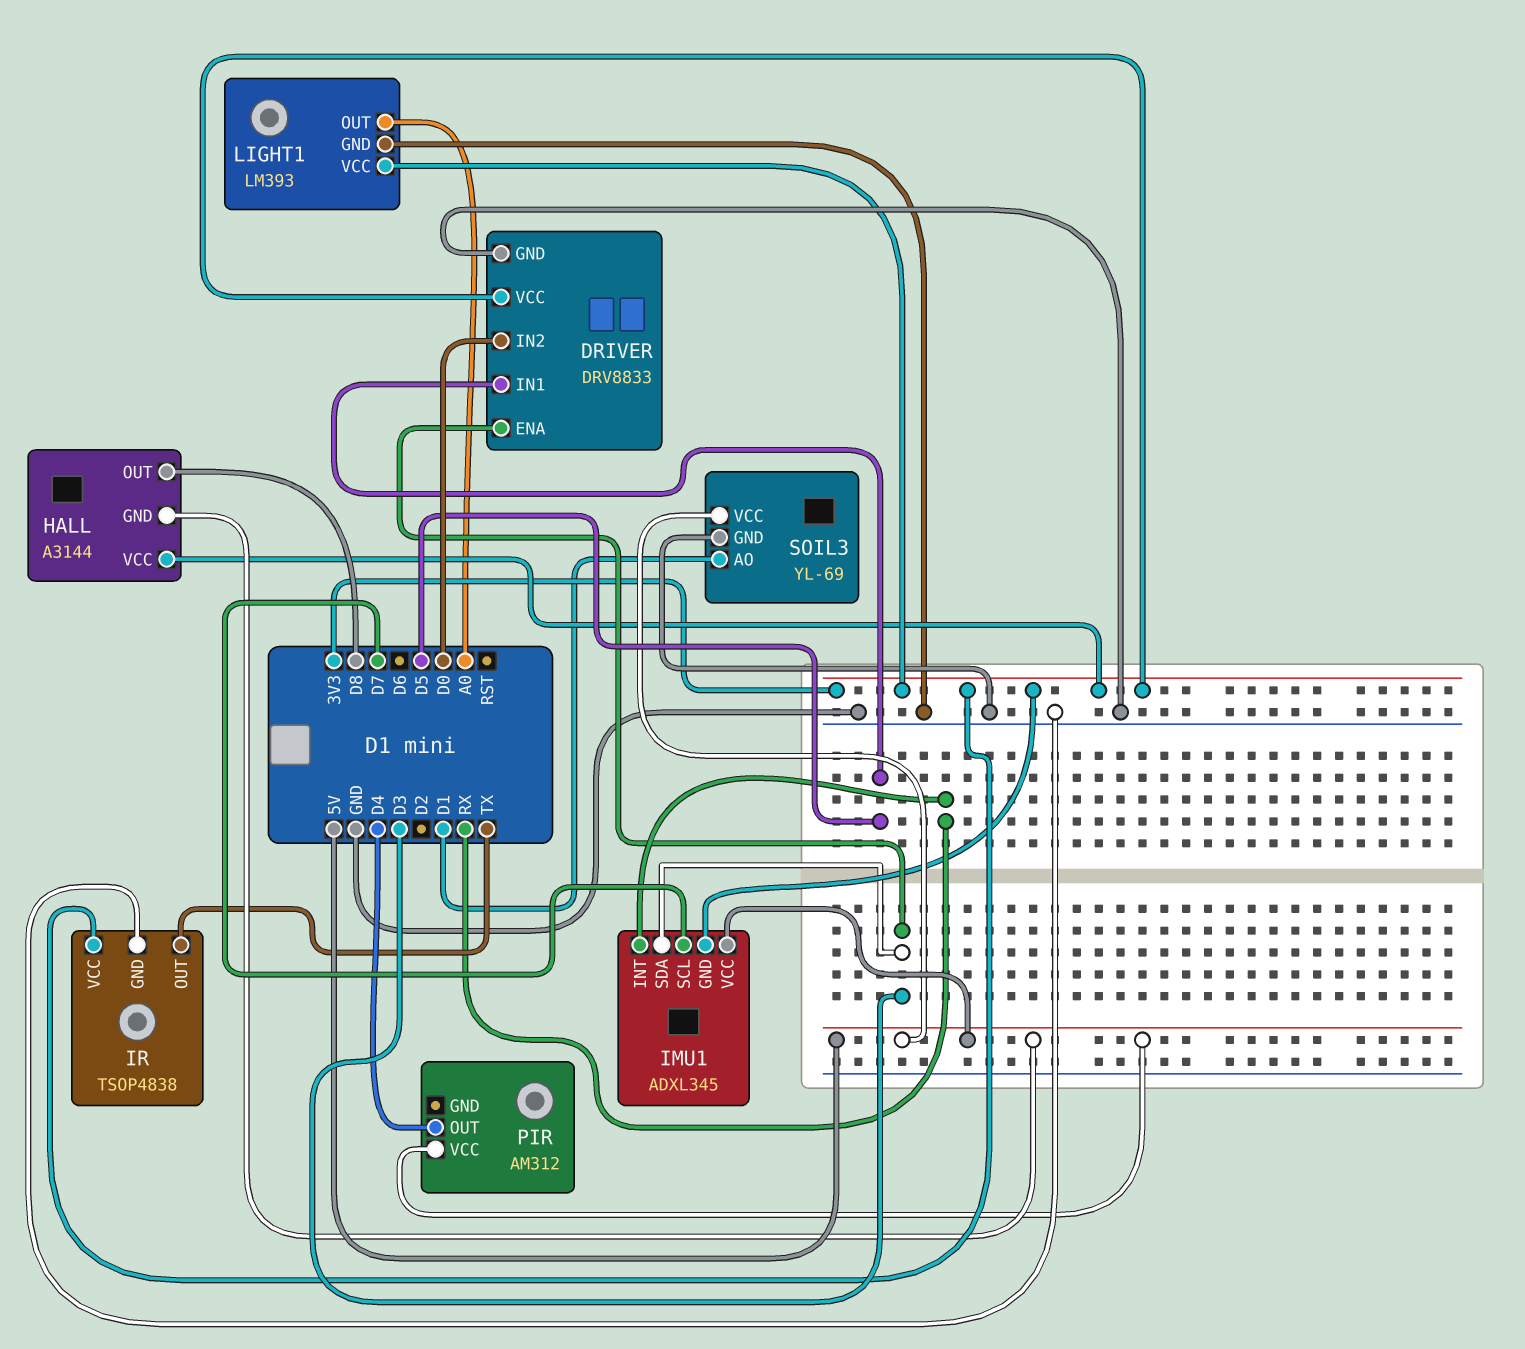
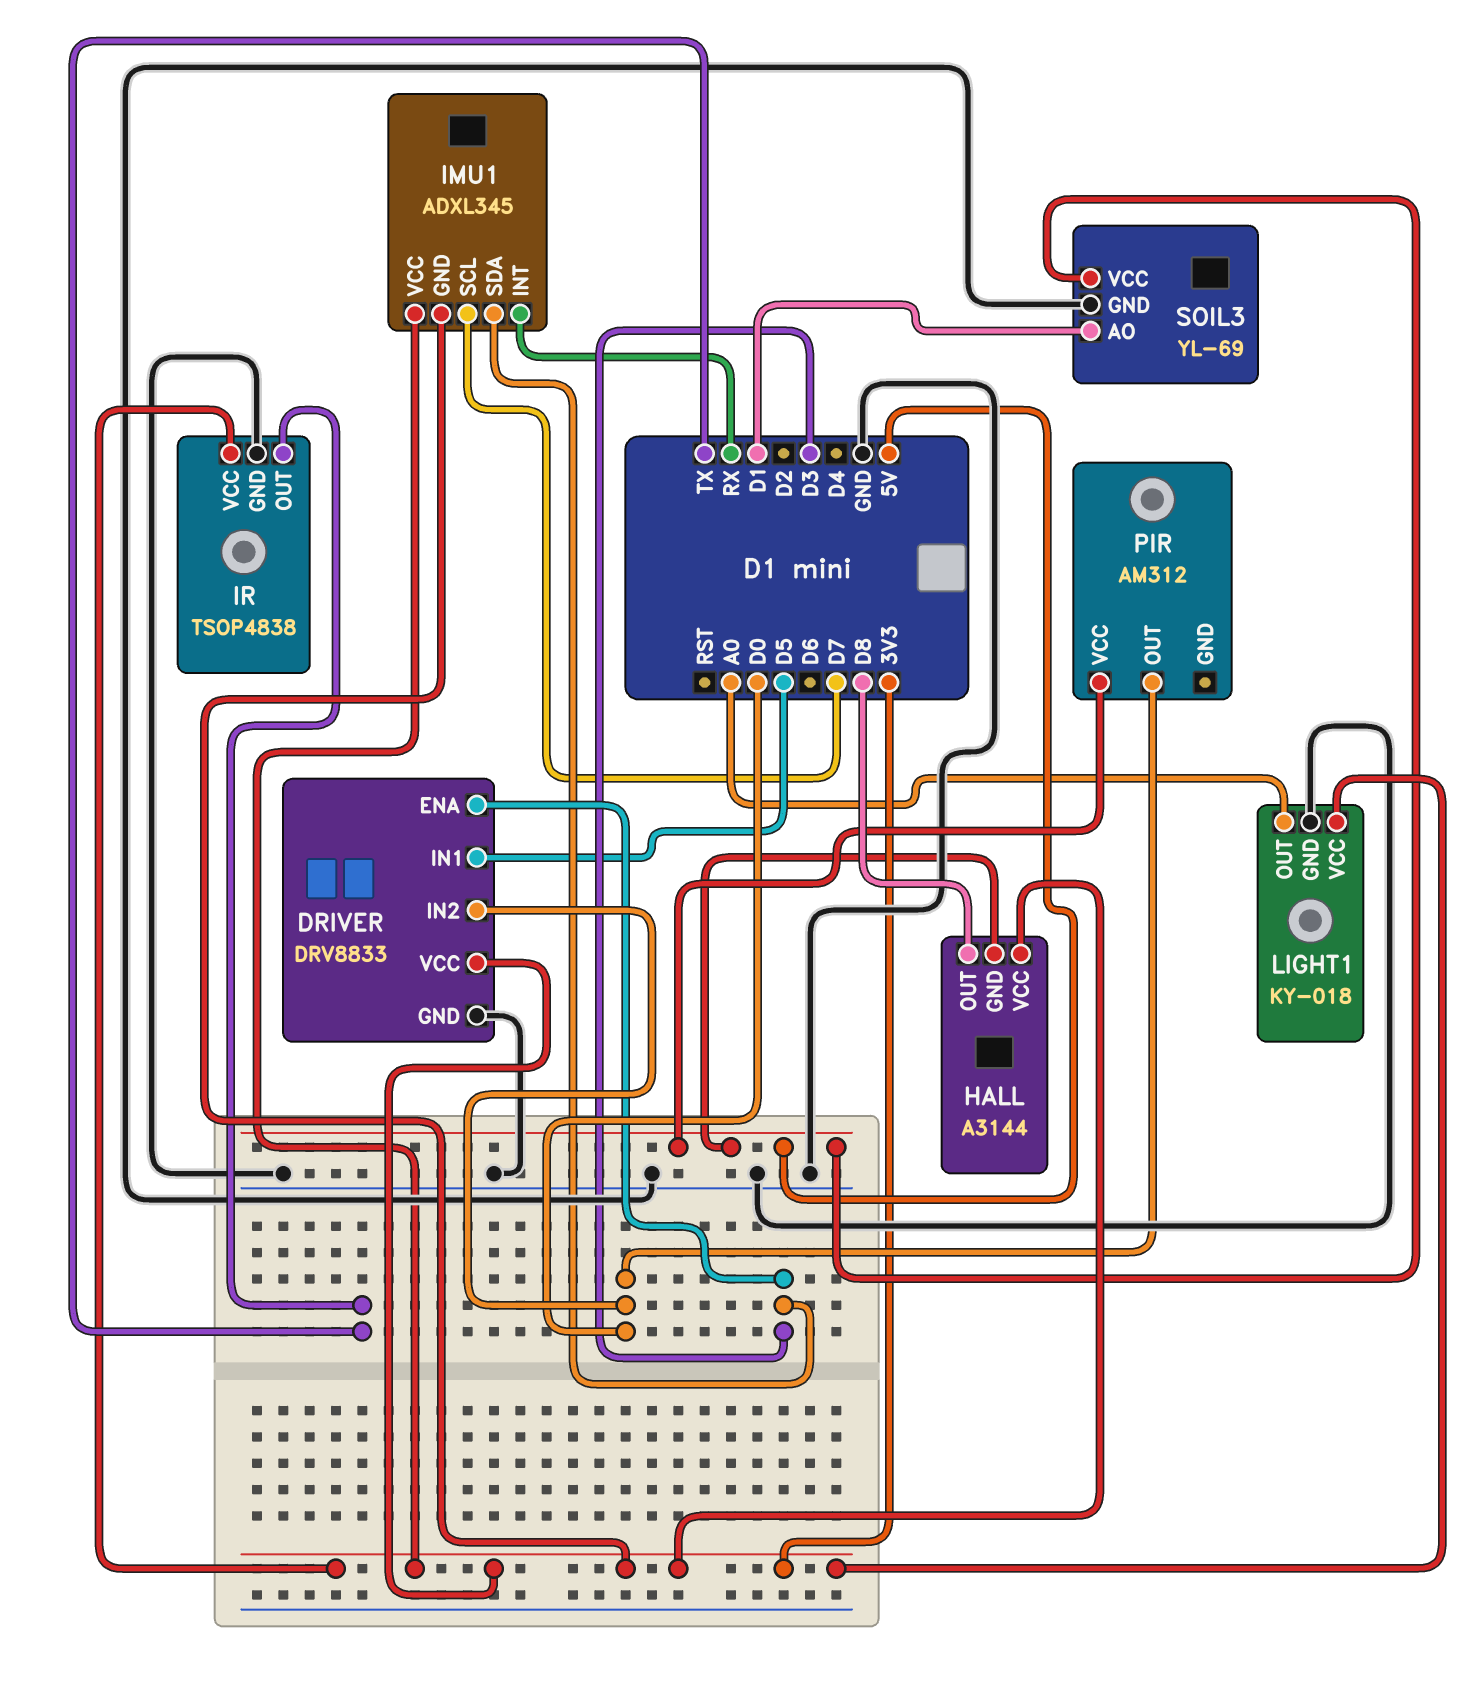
IMU1 pin VCC: 5V -> 3V3
LIGHT1: LM393 -> KY-018
PIR pin OUT: D4 -> D0

